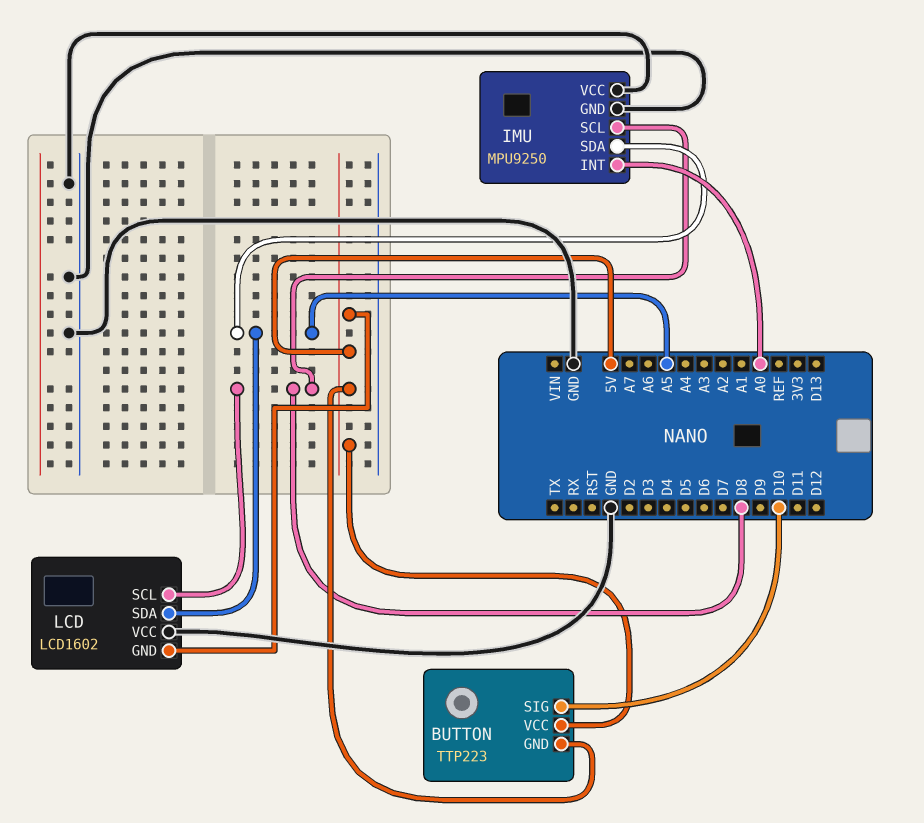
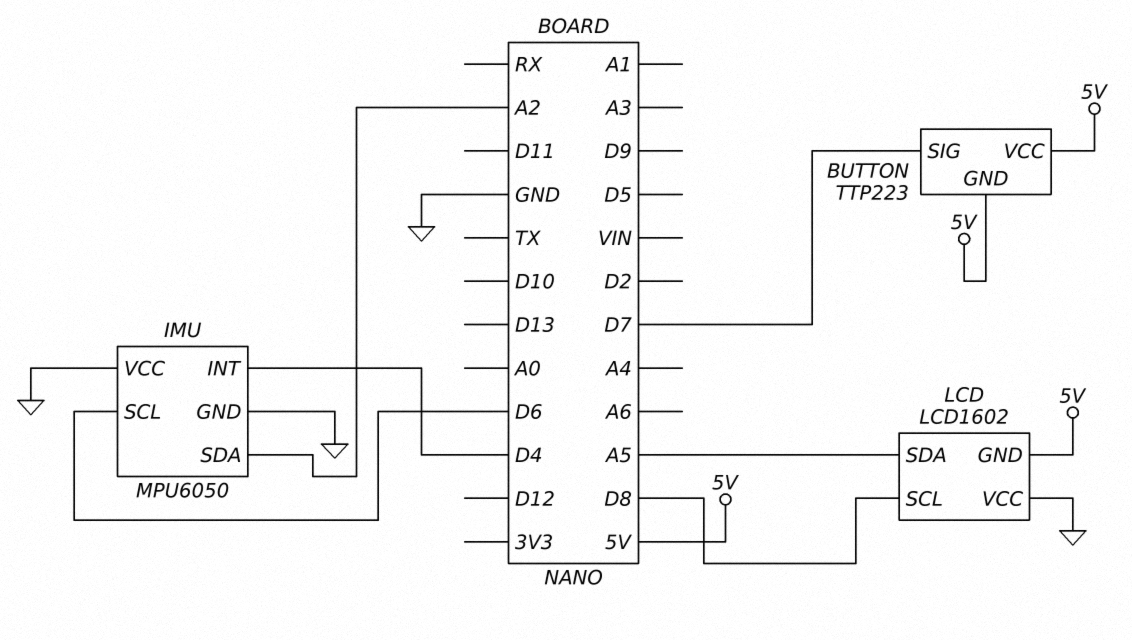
BUTTON pin SIG: D10 -> D7
IMU: MPU9250 -> MPU6050
IMU pin INT: A0 -> D4
IMU pin SCL: D8 -> D6
IMU pin SDA: A5 -> A2

